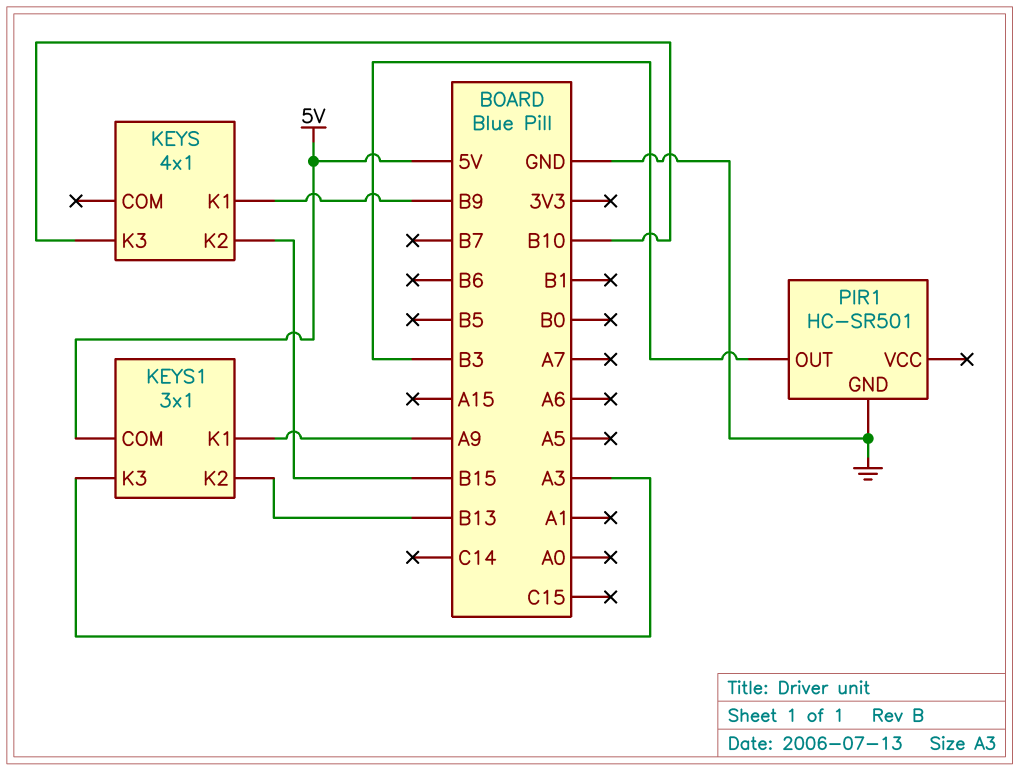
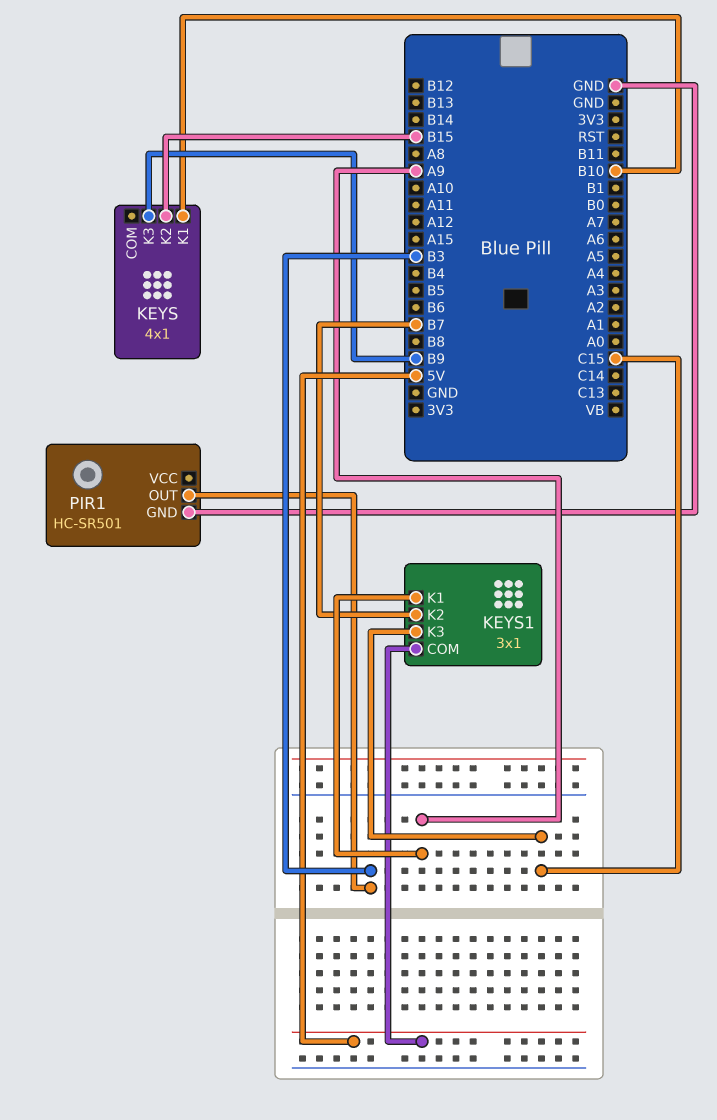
KEYS pin K1: B9 -> B10
KEYS pin K3: B10 -> B9
KEYS1 pin K2: B13 -> B7
KEYS1 pin K3: A3 -> C15

